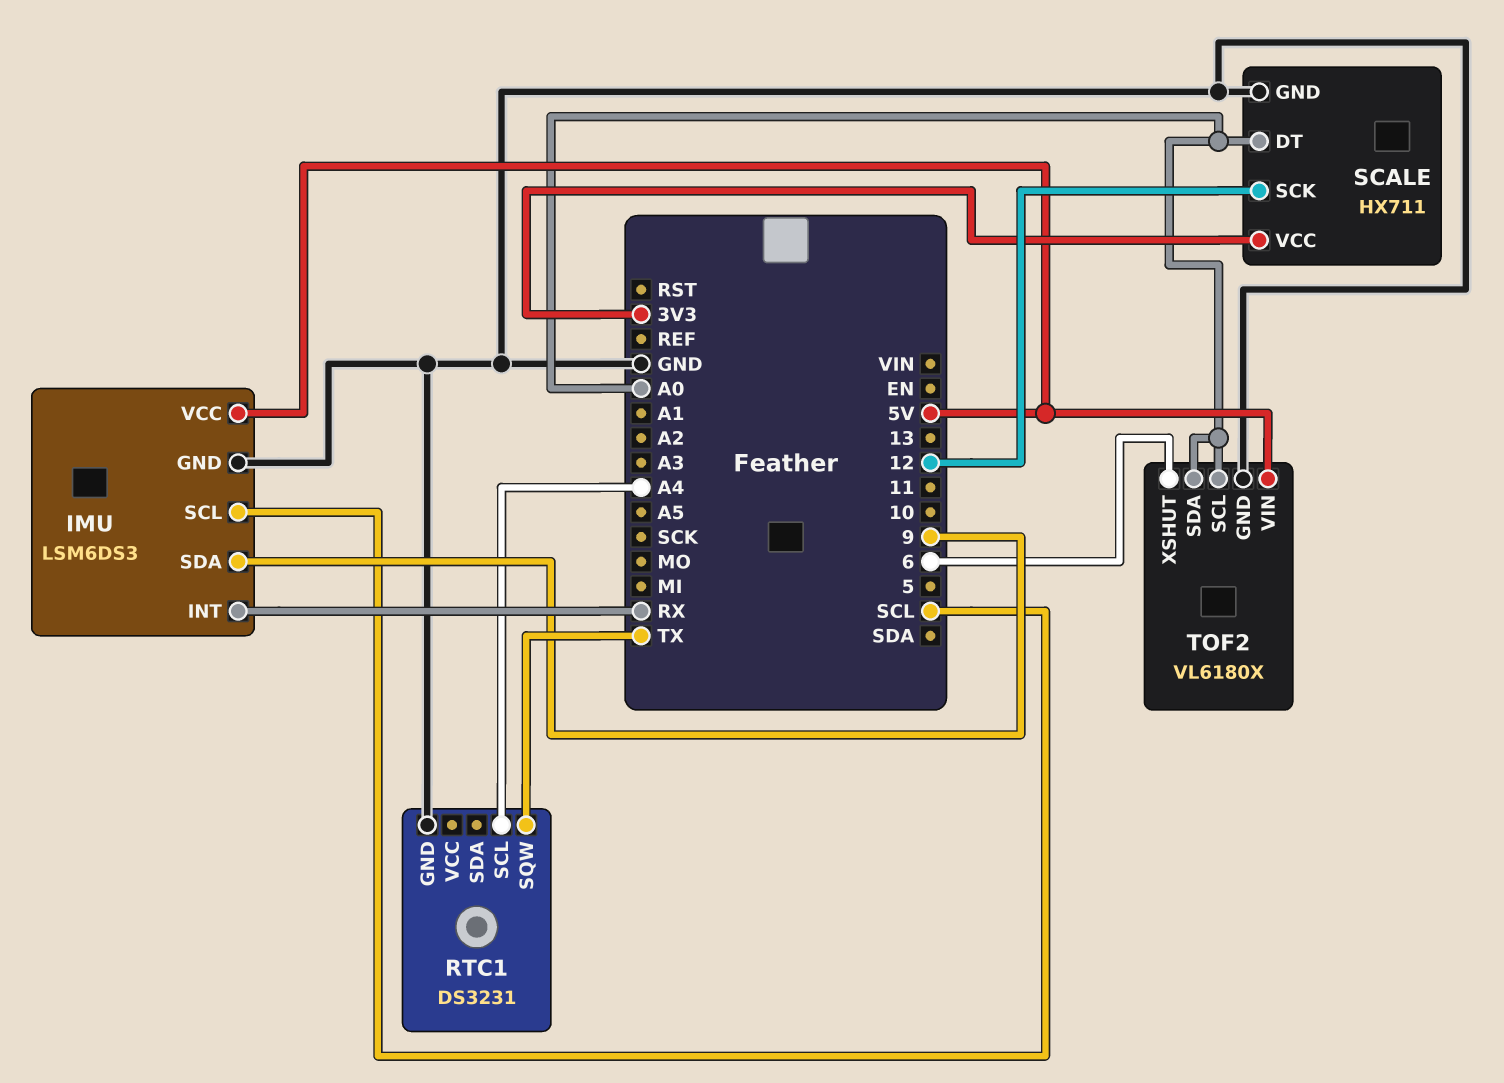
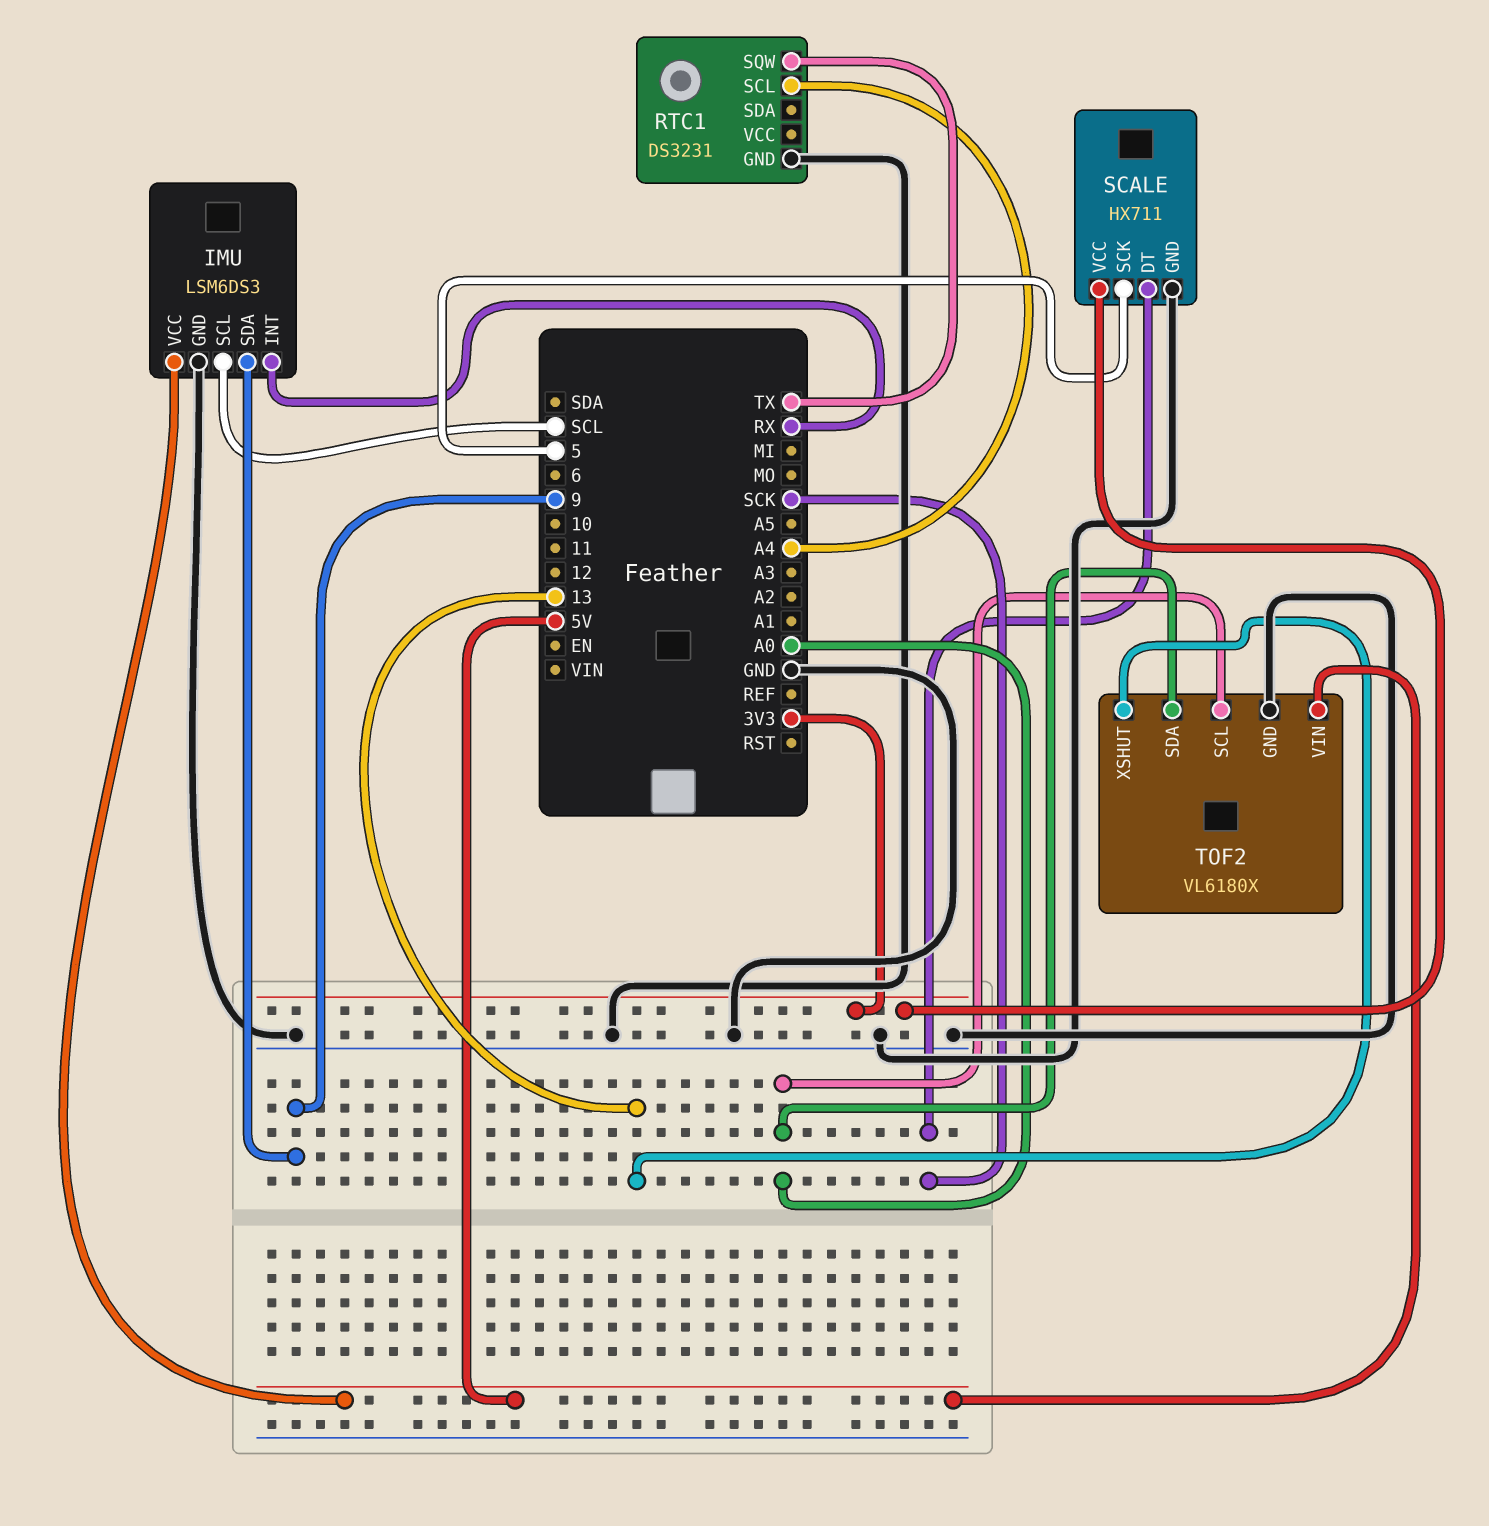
SCALE pin DT: A0 -> SCK
SCALE pin SCK: 12 -> 5
TOF2 pin XSHUT: 6 -> 13

